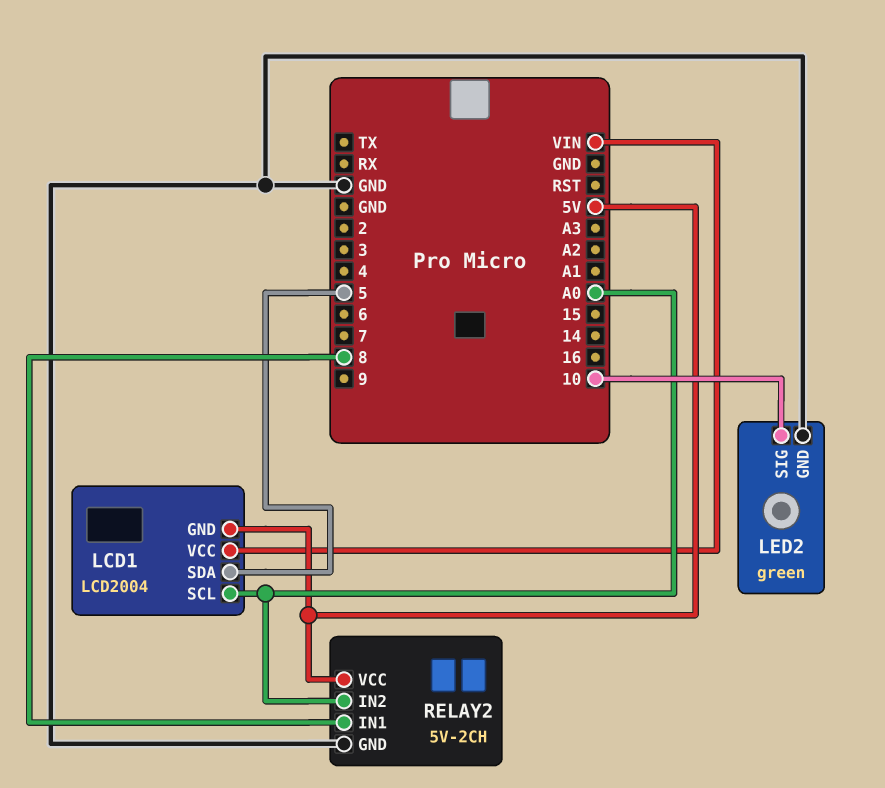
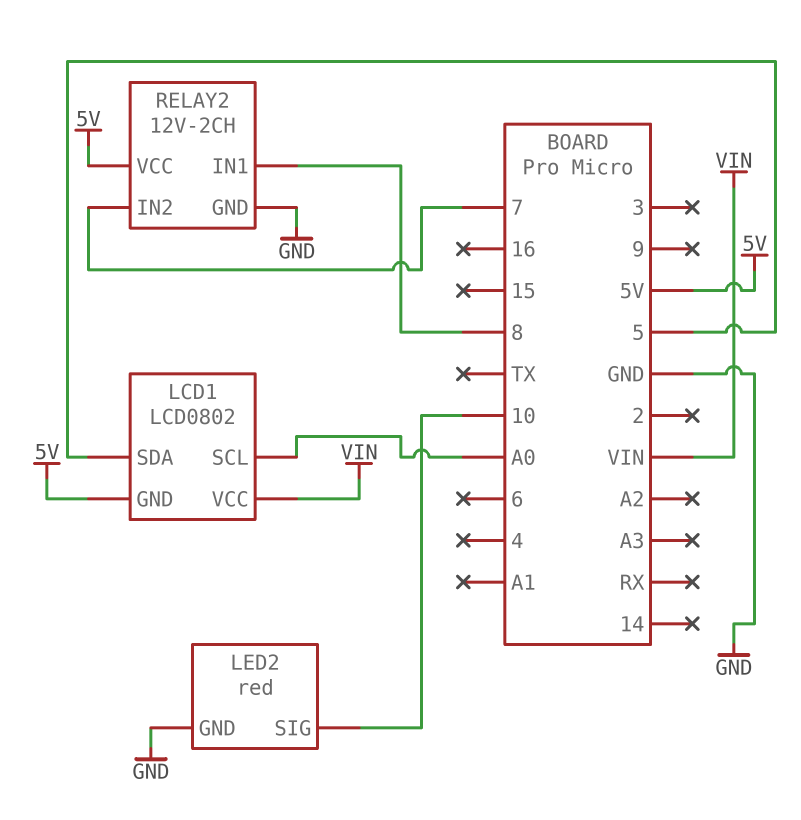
LCD1: LCD2004 -> LCD0802
LED2: green -> red
RELAY2: 5V-2CH -> 12V-2CH
RELAY2 pin IN2: A0 -> 7

